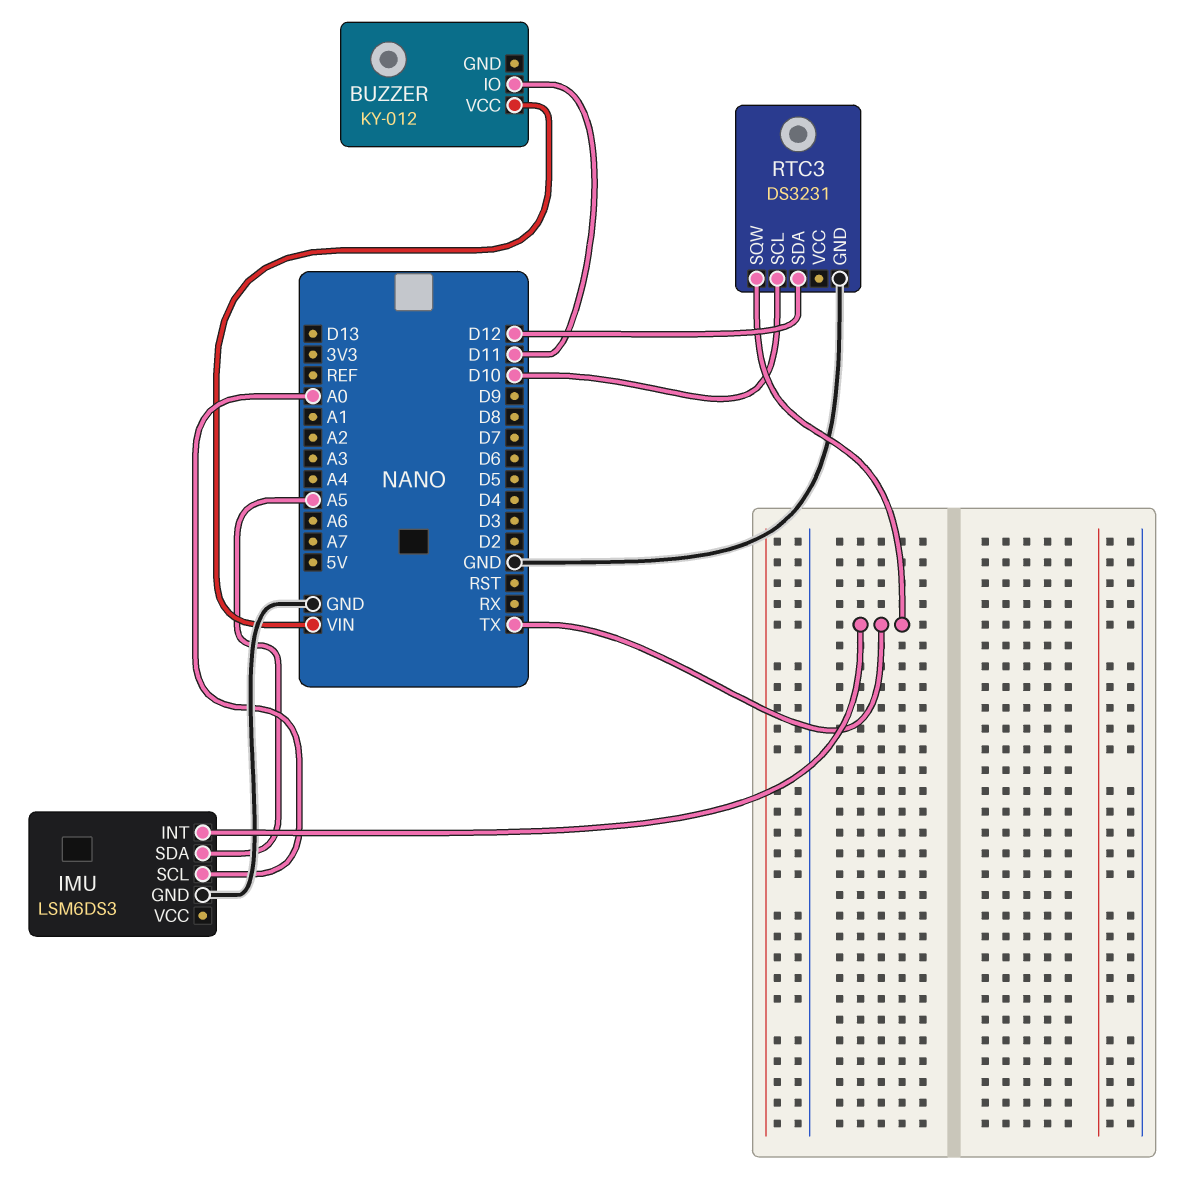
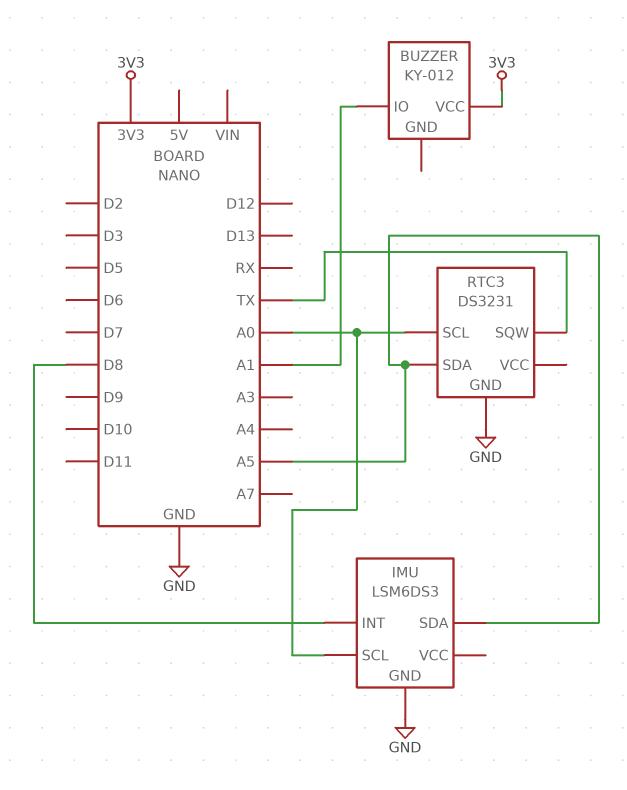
BUZZER pin IO: D11 -> A1
BUZZER pin VCC: VIN -> 3V3
IMU pin INT: TX -> D8
RTC3 pin SCL: D10 -> A0
RTC3 pin SDA: D12 -> A5

